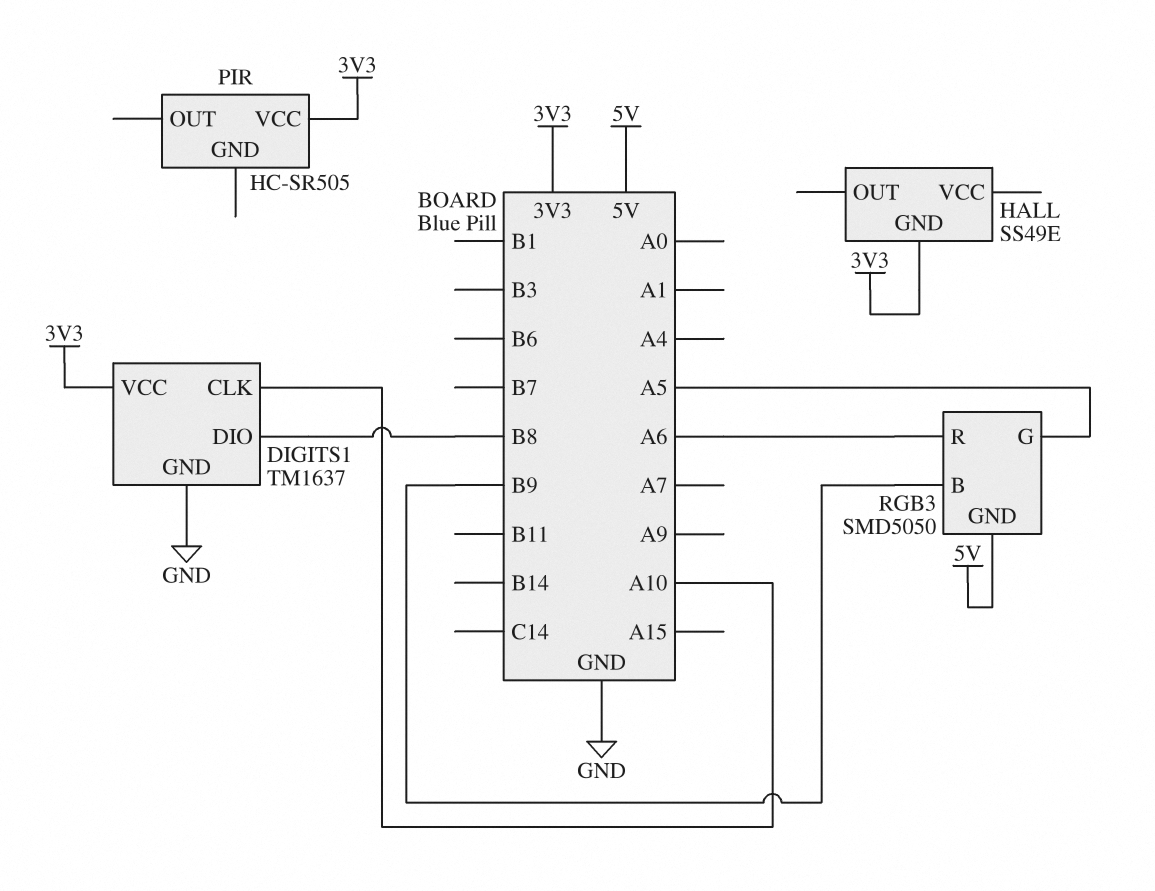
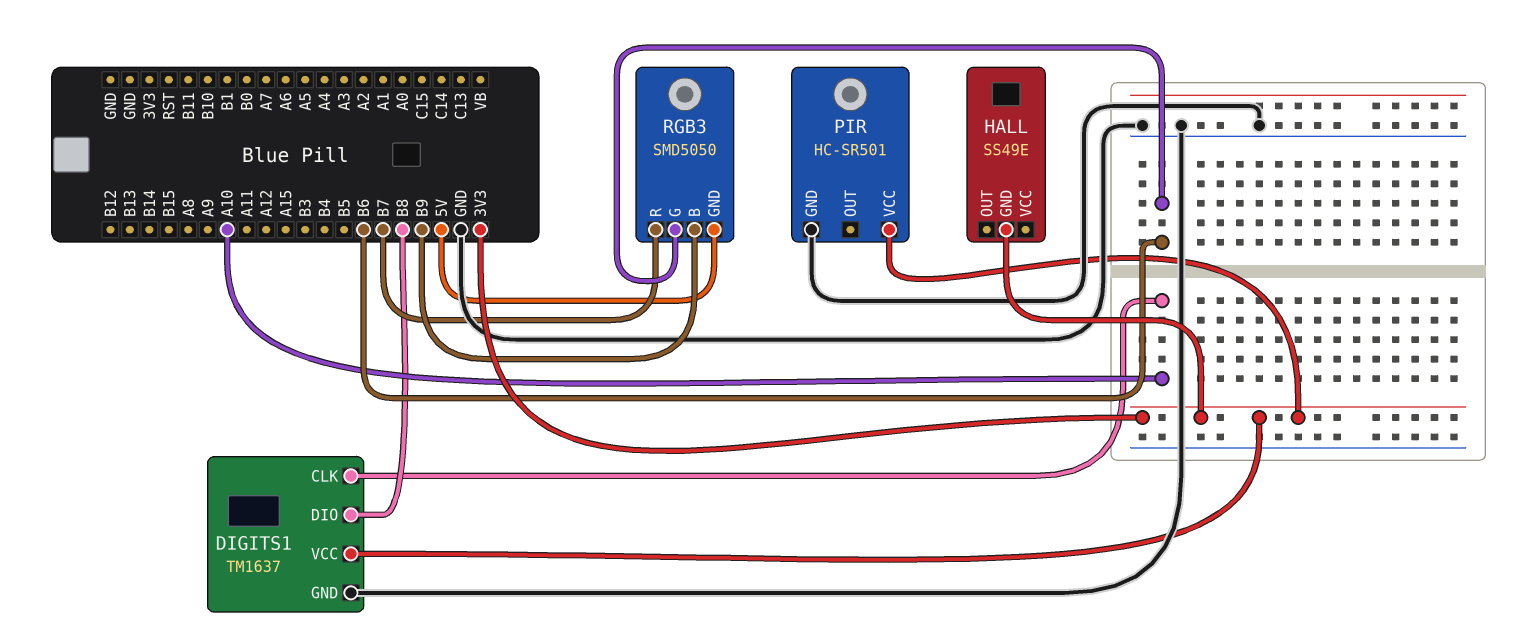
PIR: HC-SR505 -> HC-SR501
PIR pin GND: none -> GND
RGB3 pin G: A5 -> B6
RGB3 pin R: A6 -> B7

